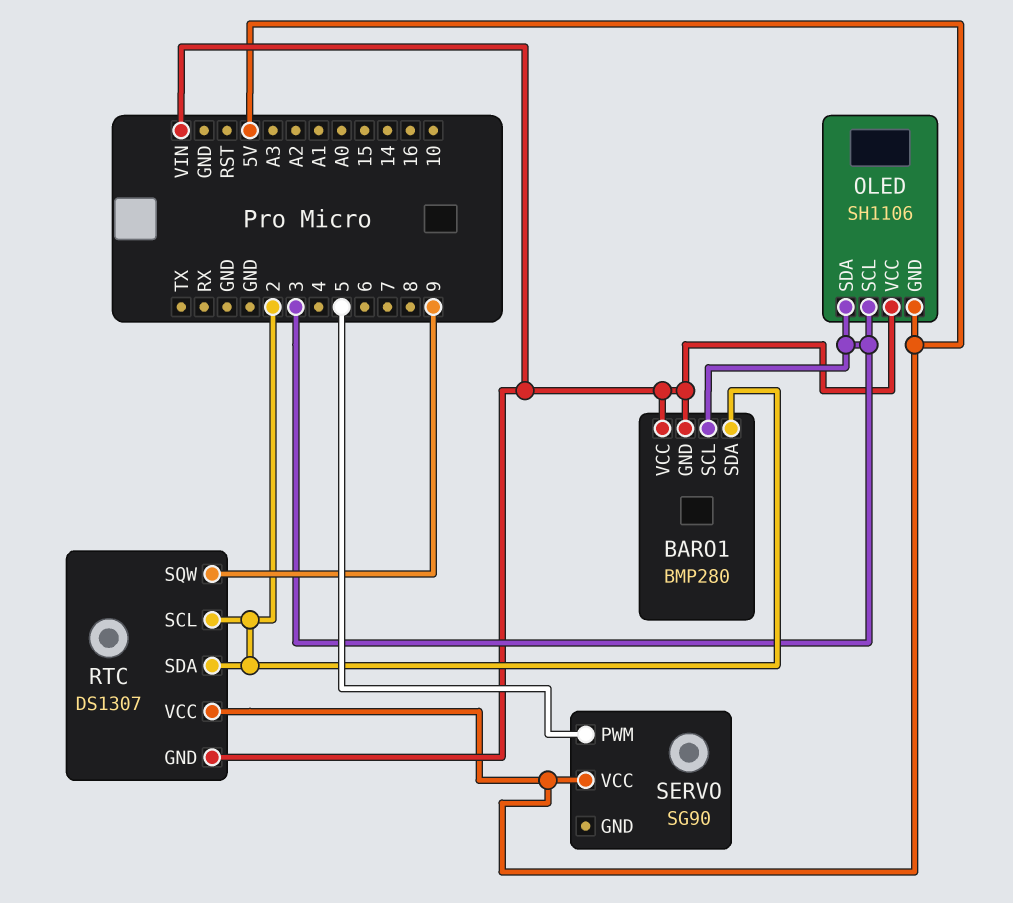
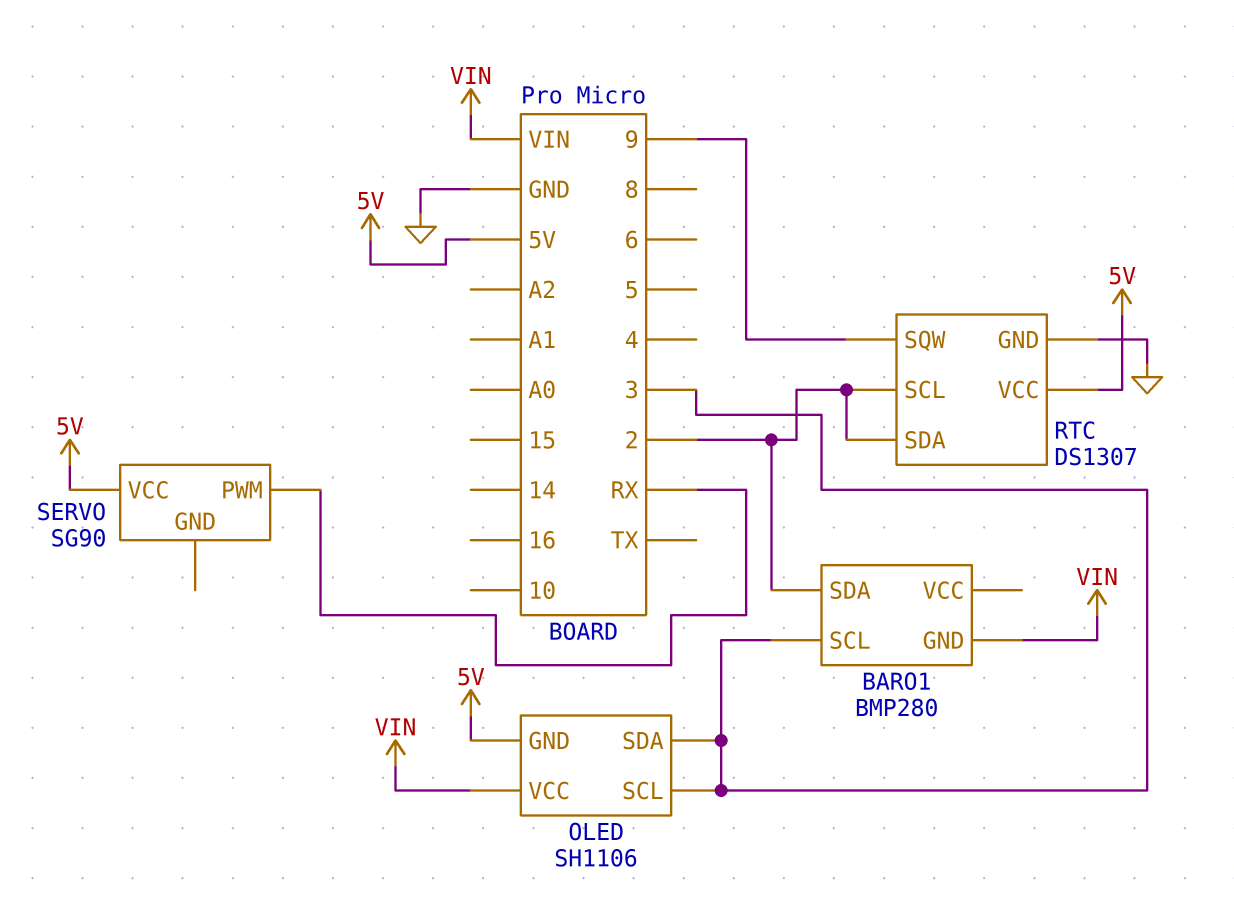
BARO1 pin VCC: VIN -> none
RTC pin GND: VIN -> GND
SERVO pin PWM: 5 -> RX

